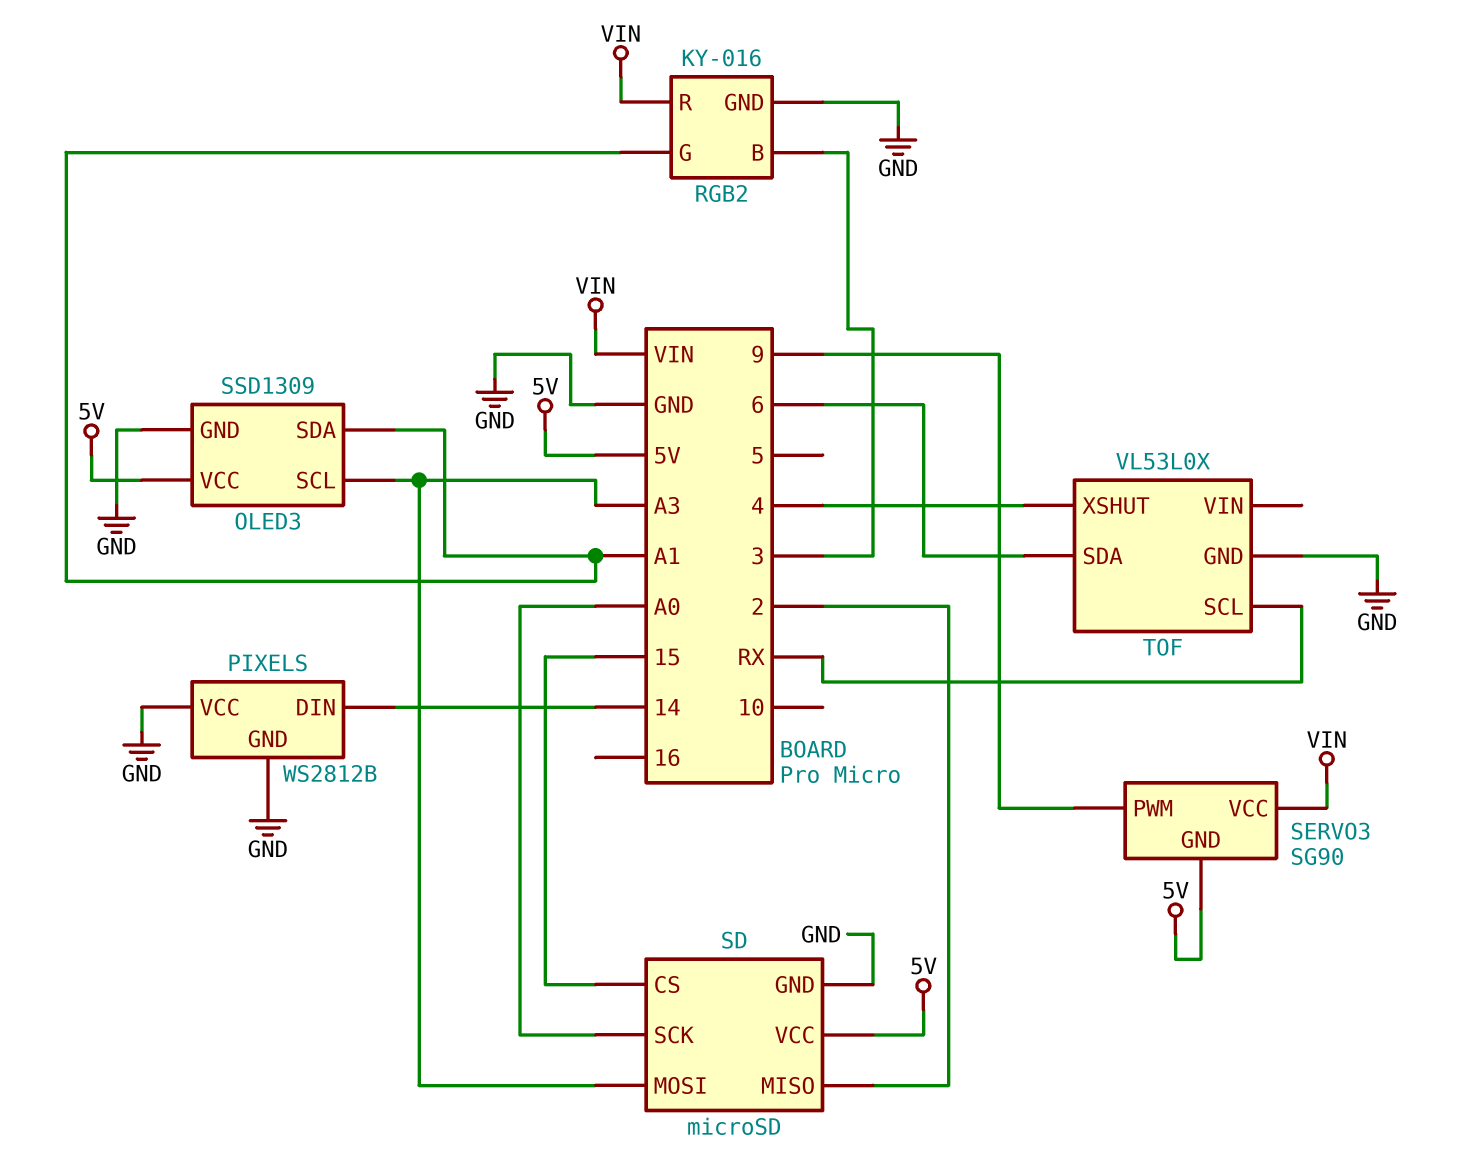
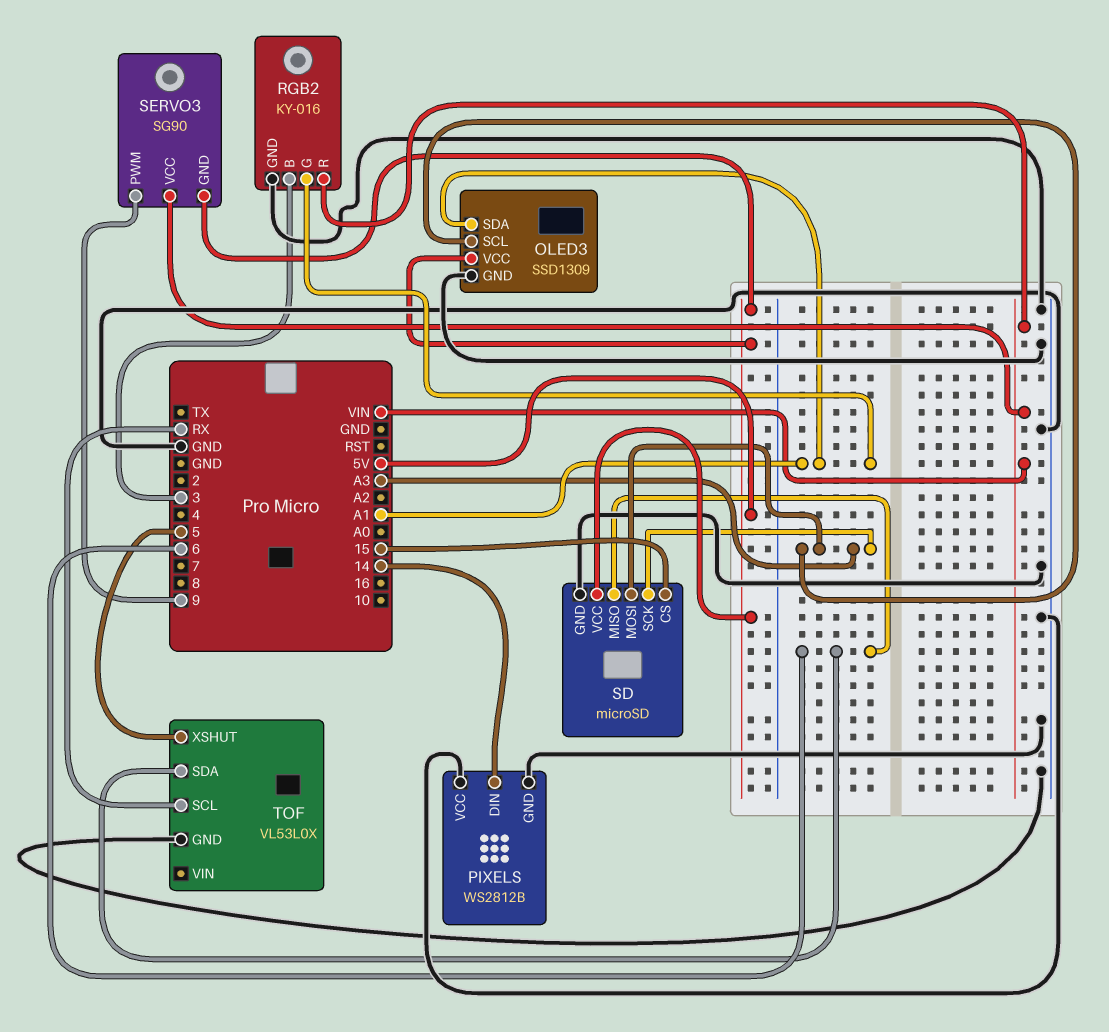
SD pin MISO: 2 -> 6
SD pin SCK: A0 -> A3
TOF pin XSHUT: 4 -> 5

